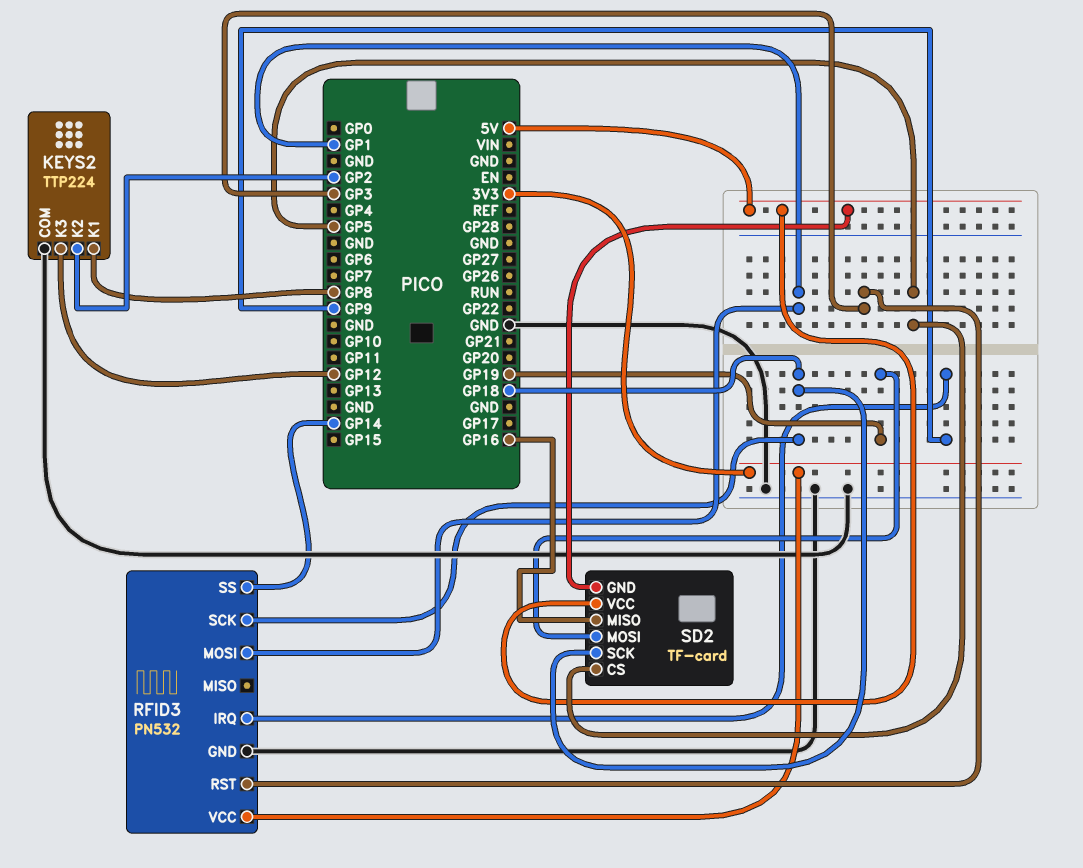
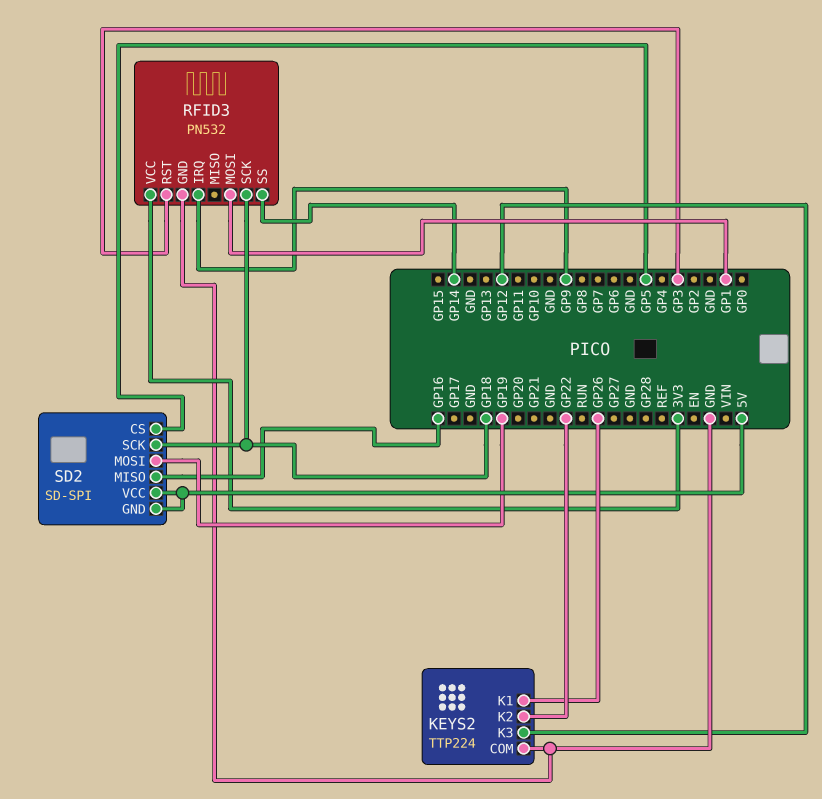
KEYS2 pin K1: GP8 -> GP26
KEYS2 pin K2: GP2 -> GP22
SD2: TF-card -> SD-SPI

